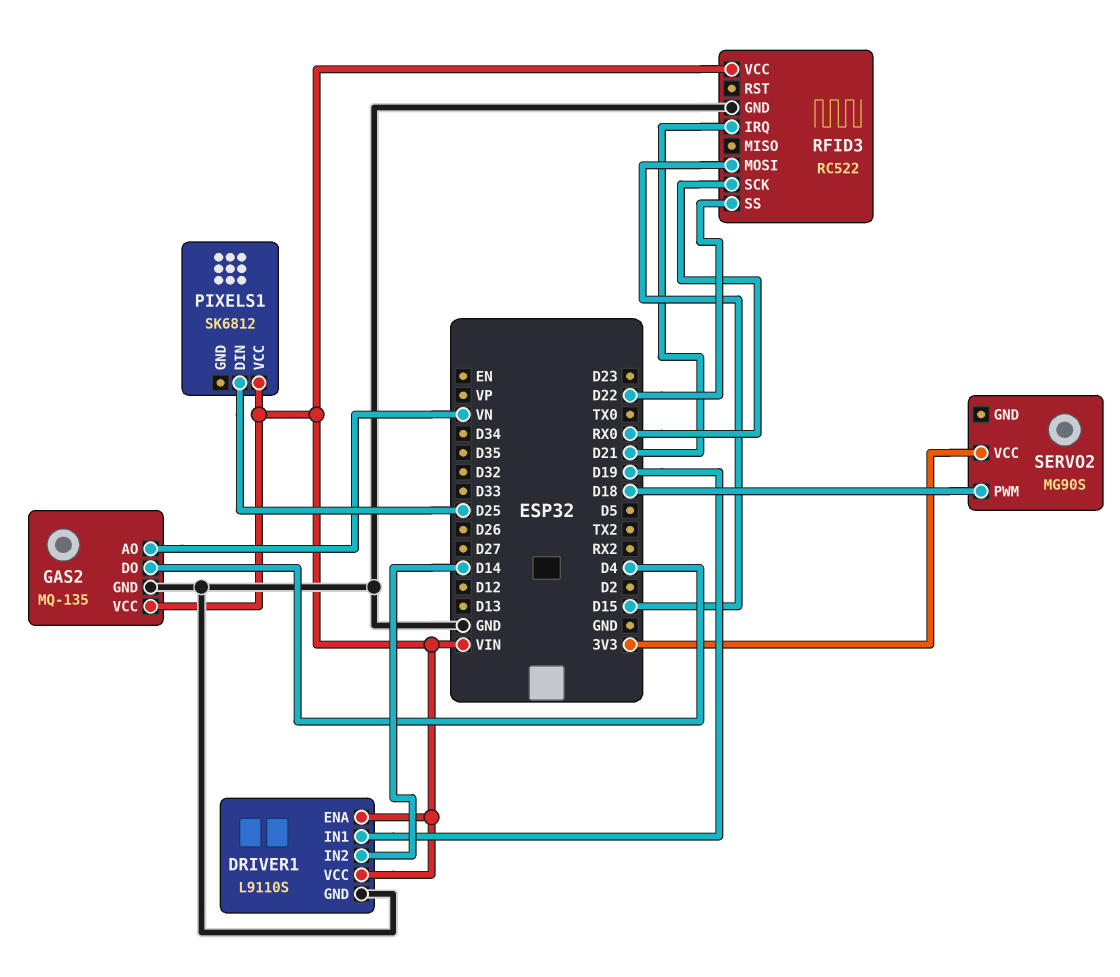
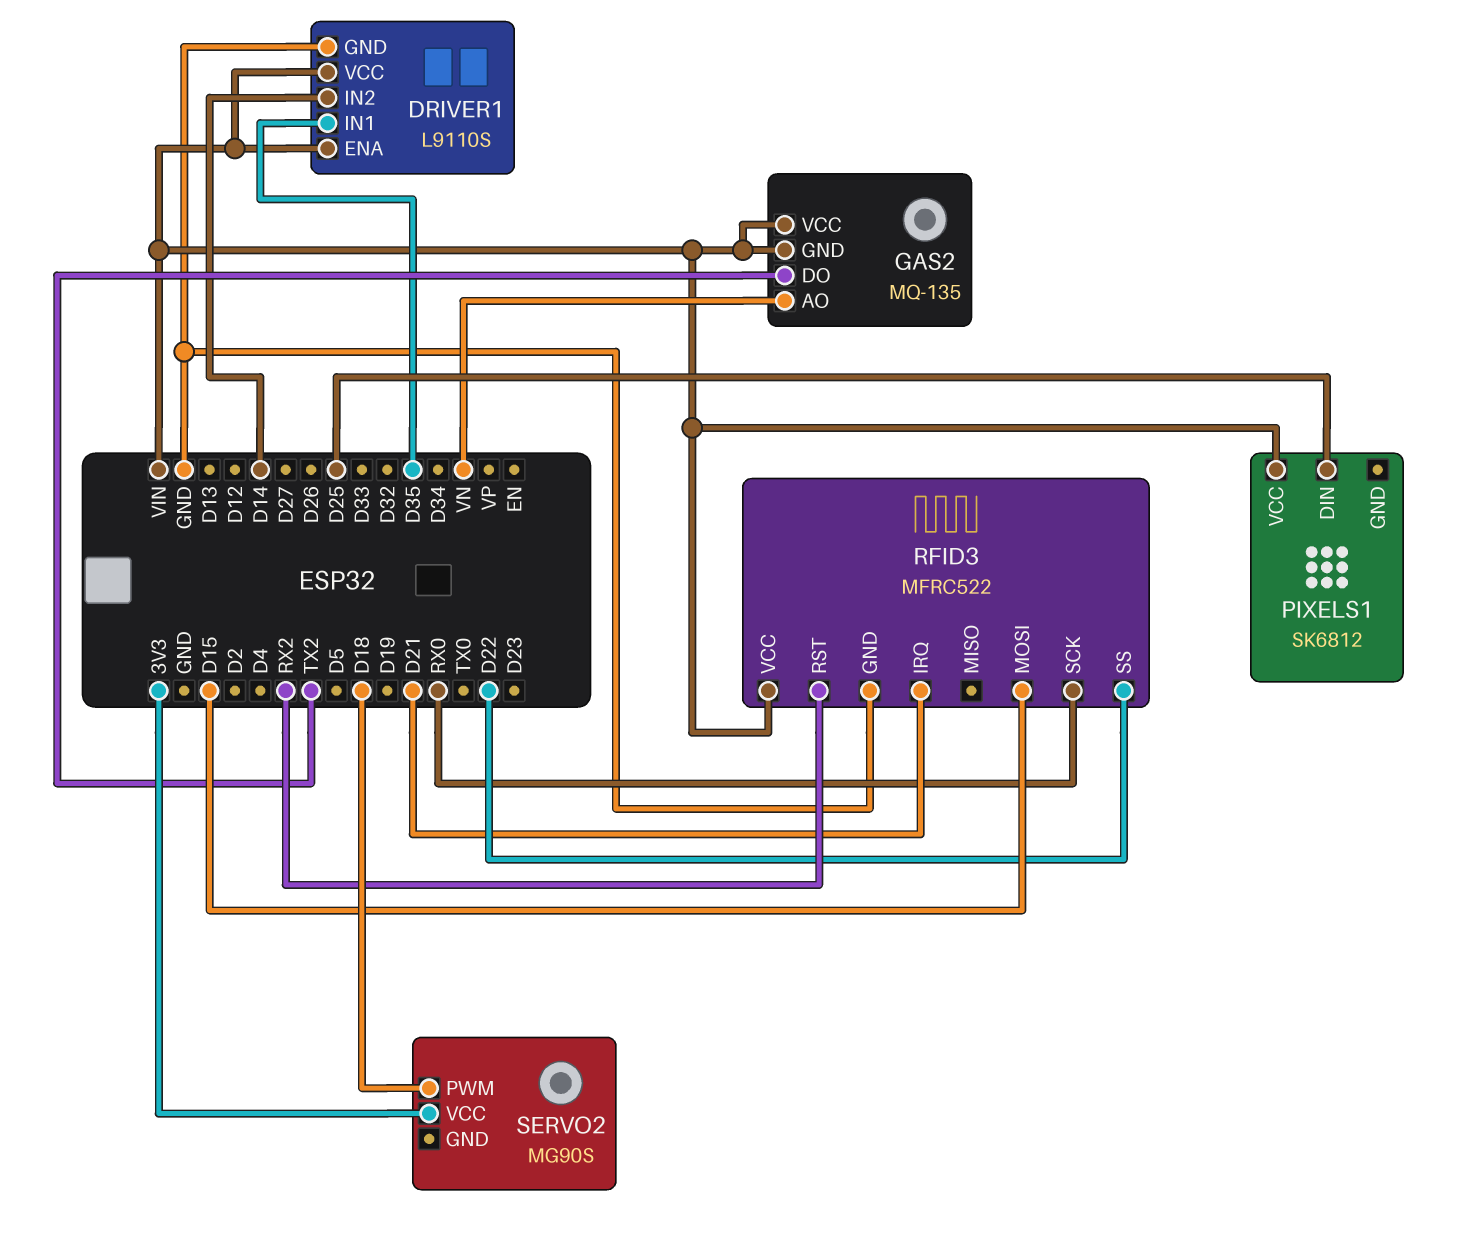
DRIVER1 pin IN1: D19 -> D35
GAS2 pin DO: D4 -> TX2
GAS2 pin GND: GND -> VIN
RFID3: RC522 -> MFRC522
RFID3 pin RST: none -> RX2

